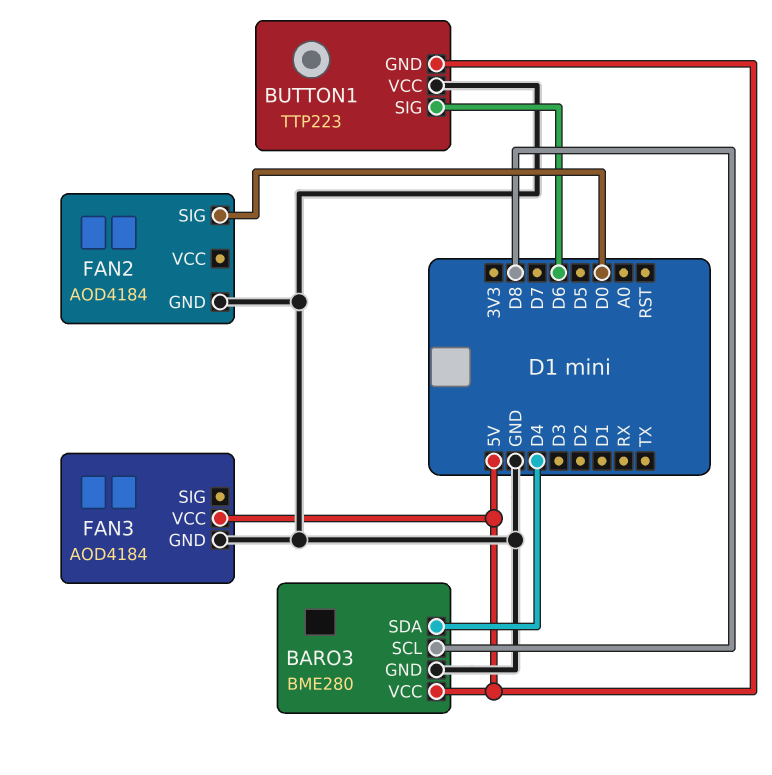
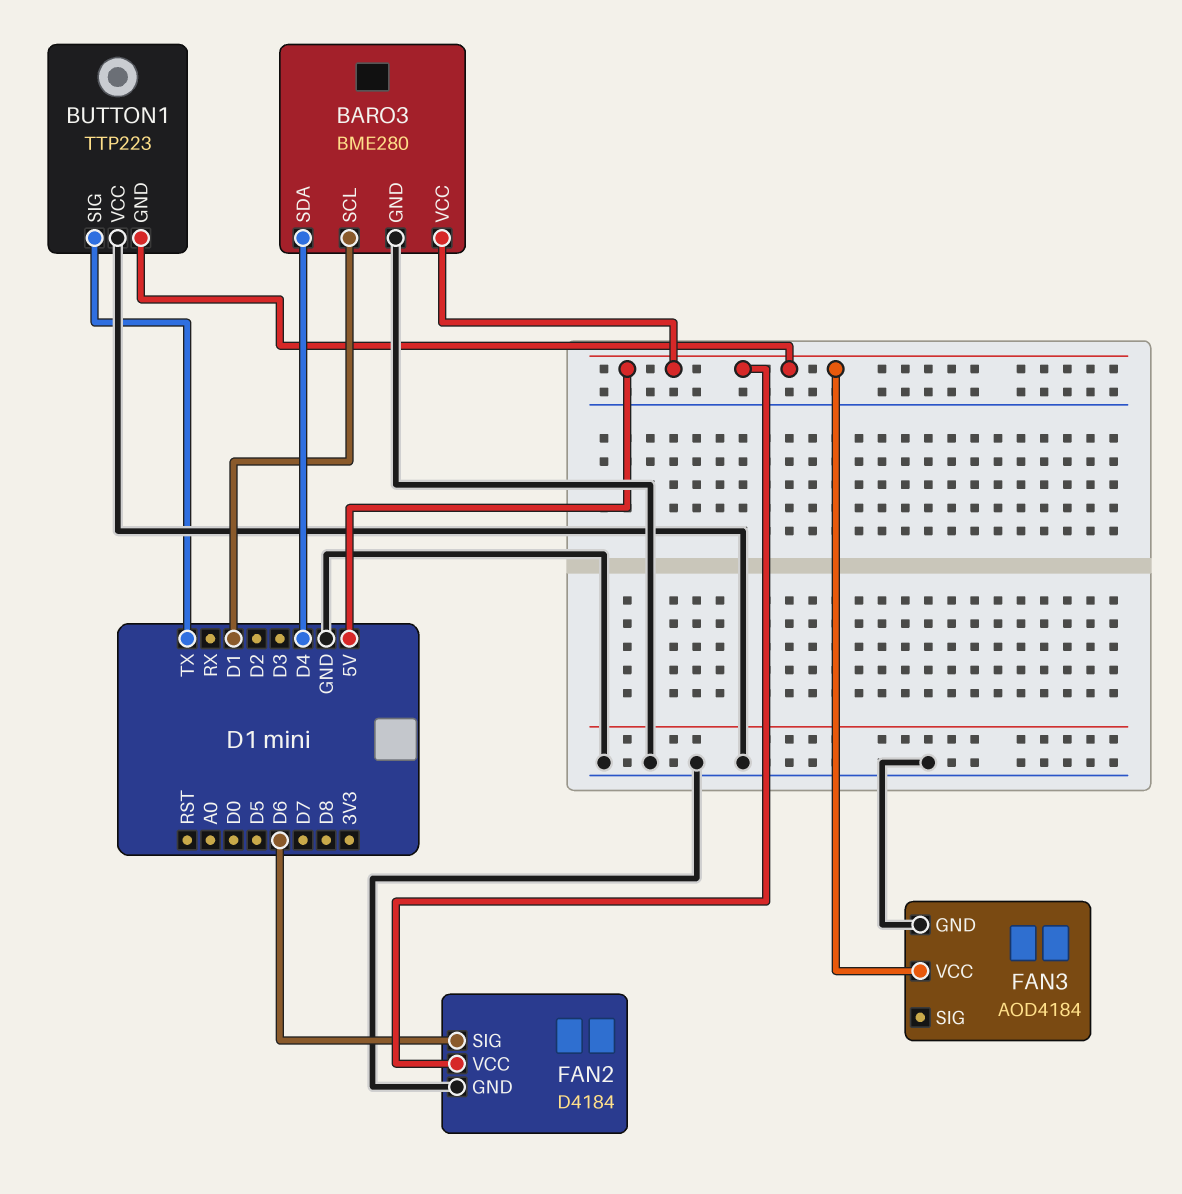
BARO3 pin SCL: D8 -> D1
BUTTON1 pin SIG: D6 -> TX
FAN2: AOD4184 -> D4184
FAN2 pin SIG: D0 -> D6
FAN2 pin VCC: none -> 5V

